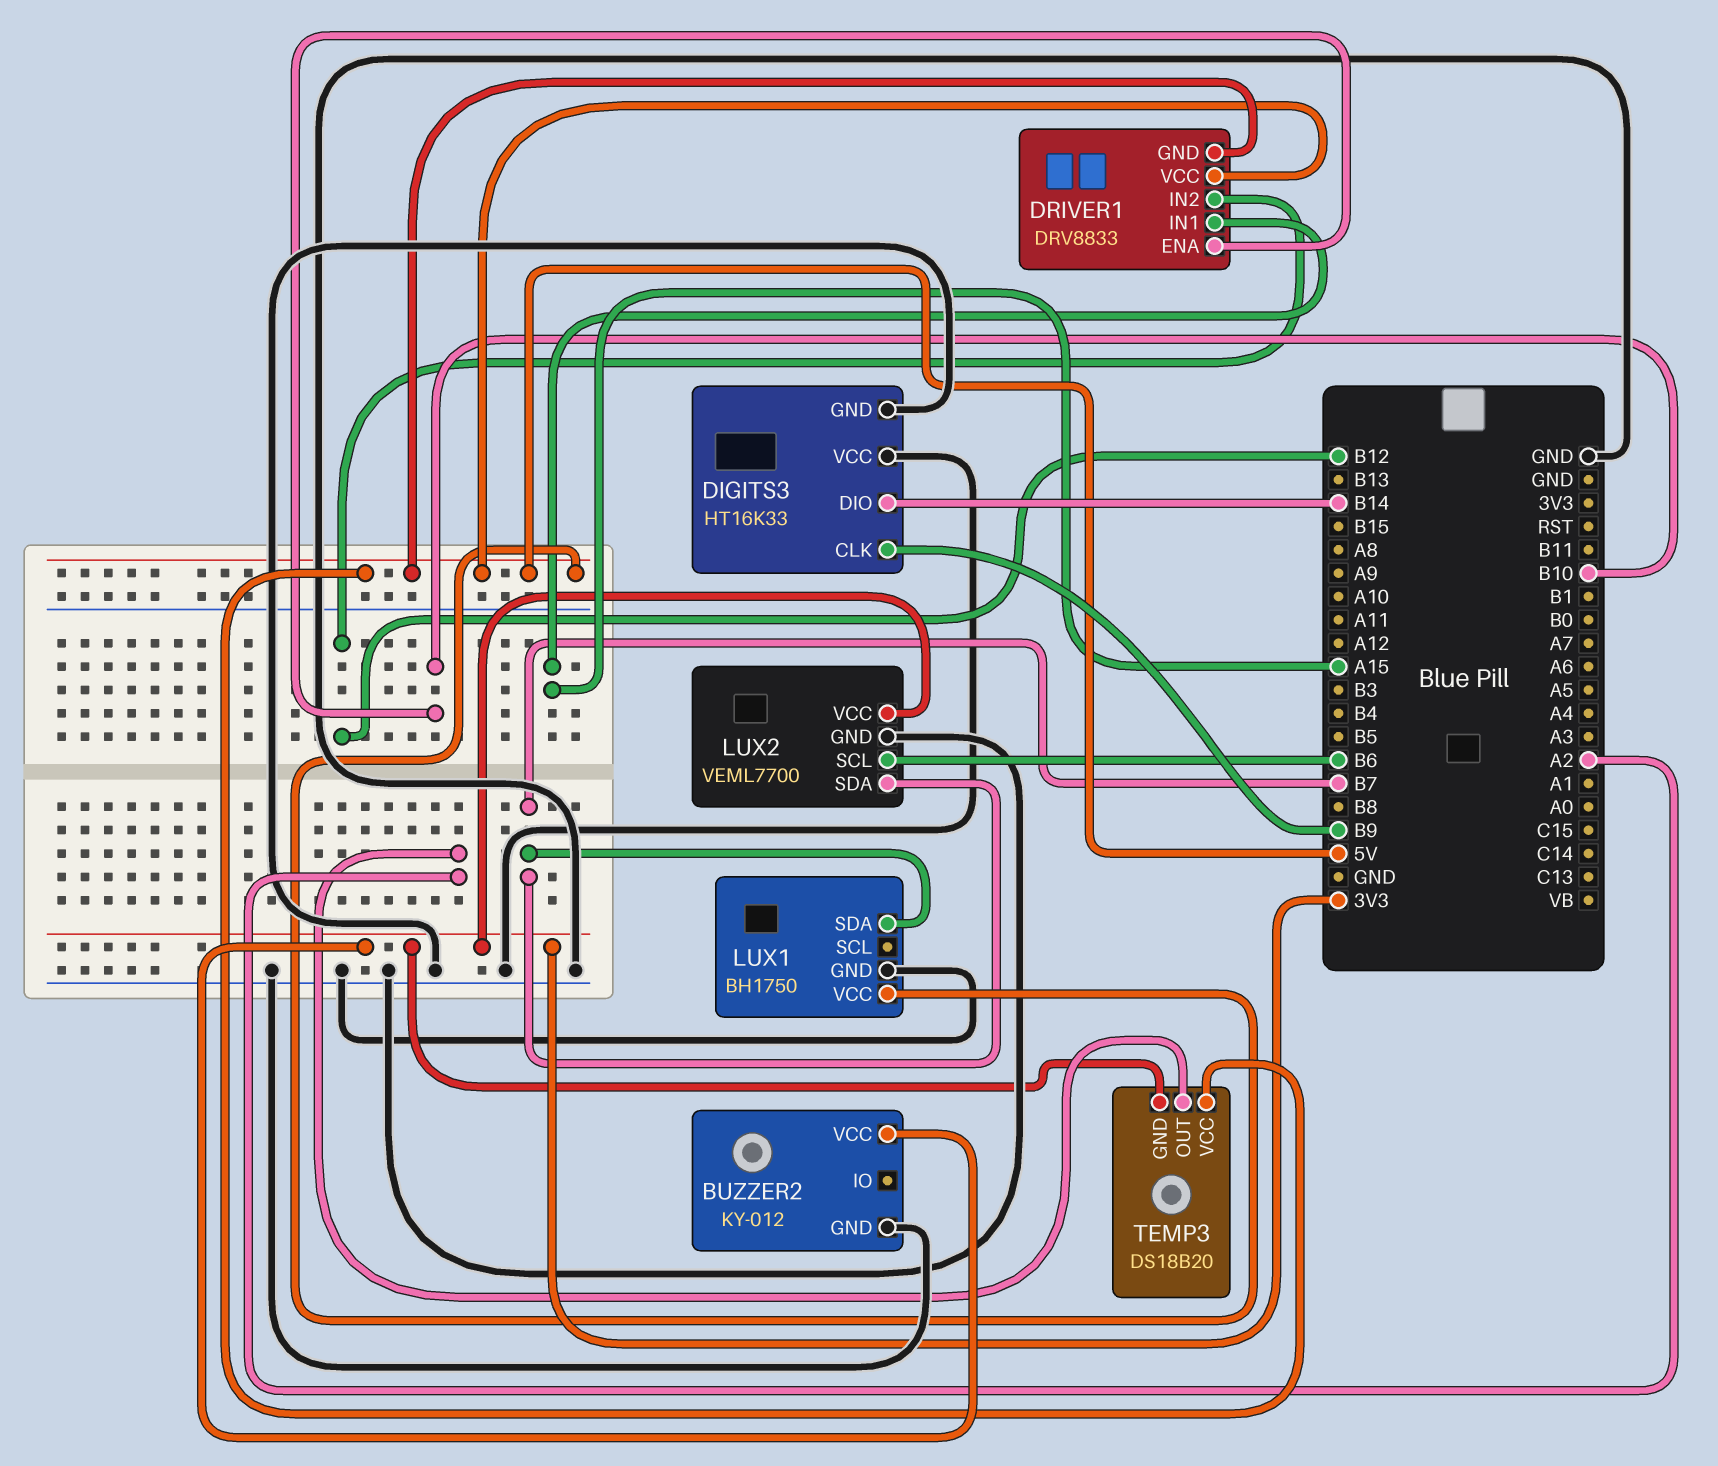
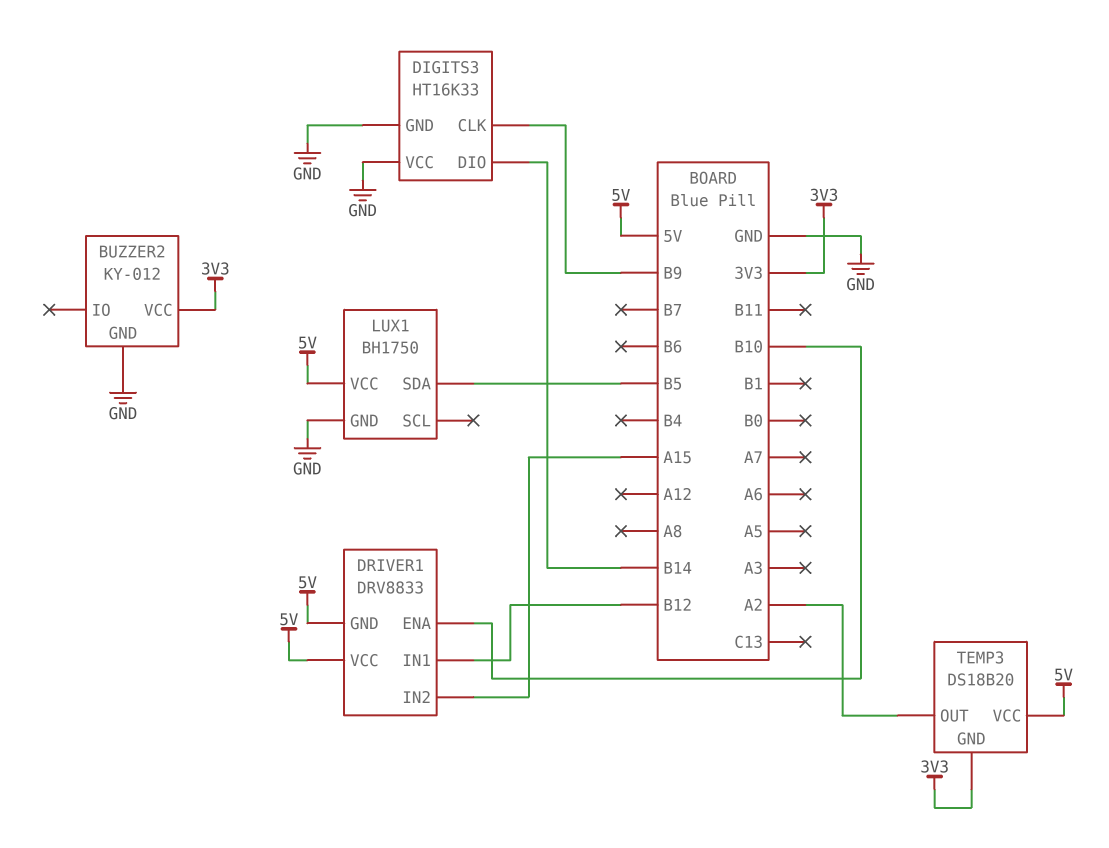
DRIVER1 pin IN1: A15 -> B12
DRIVER1 pin IN2: B12 -> A15
LUX1 pin SDA: B7 -> B5
LUX2: VEML7700 -> none
LUX2 pin GND: GND -> none
LUX2 pin SCL: B6 -> none
LUX2 pin SDA: B7 -> none
LUX2 pin VCC: 3V3 -> none

